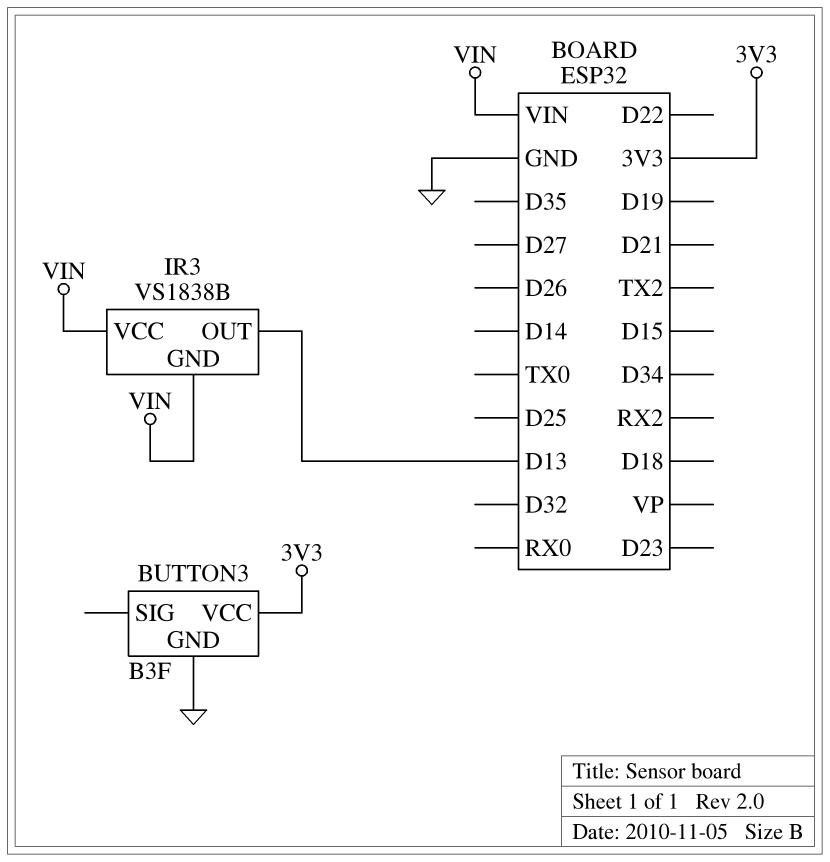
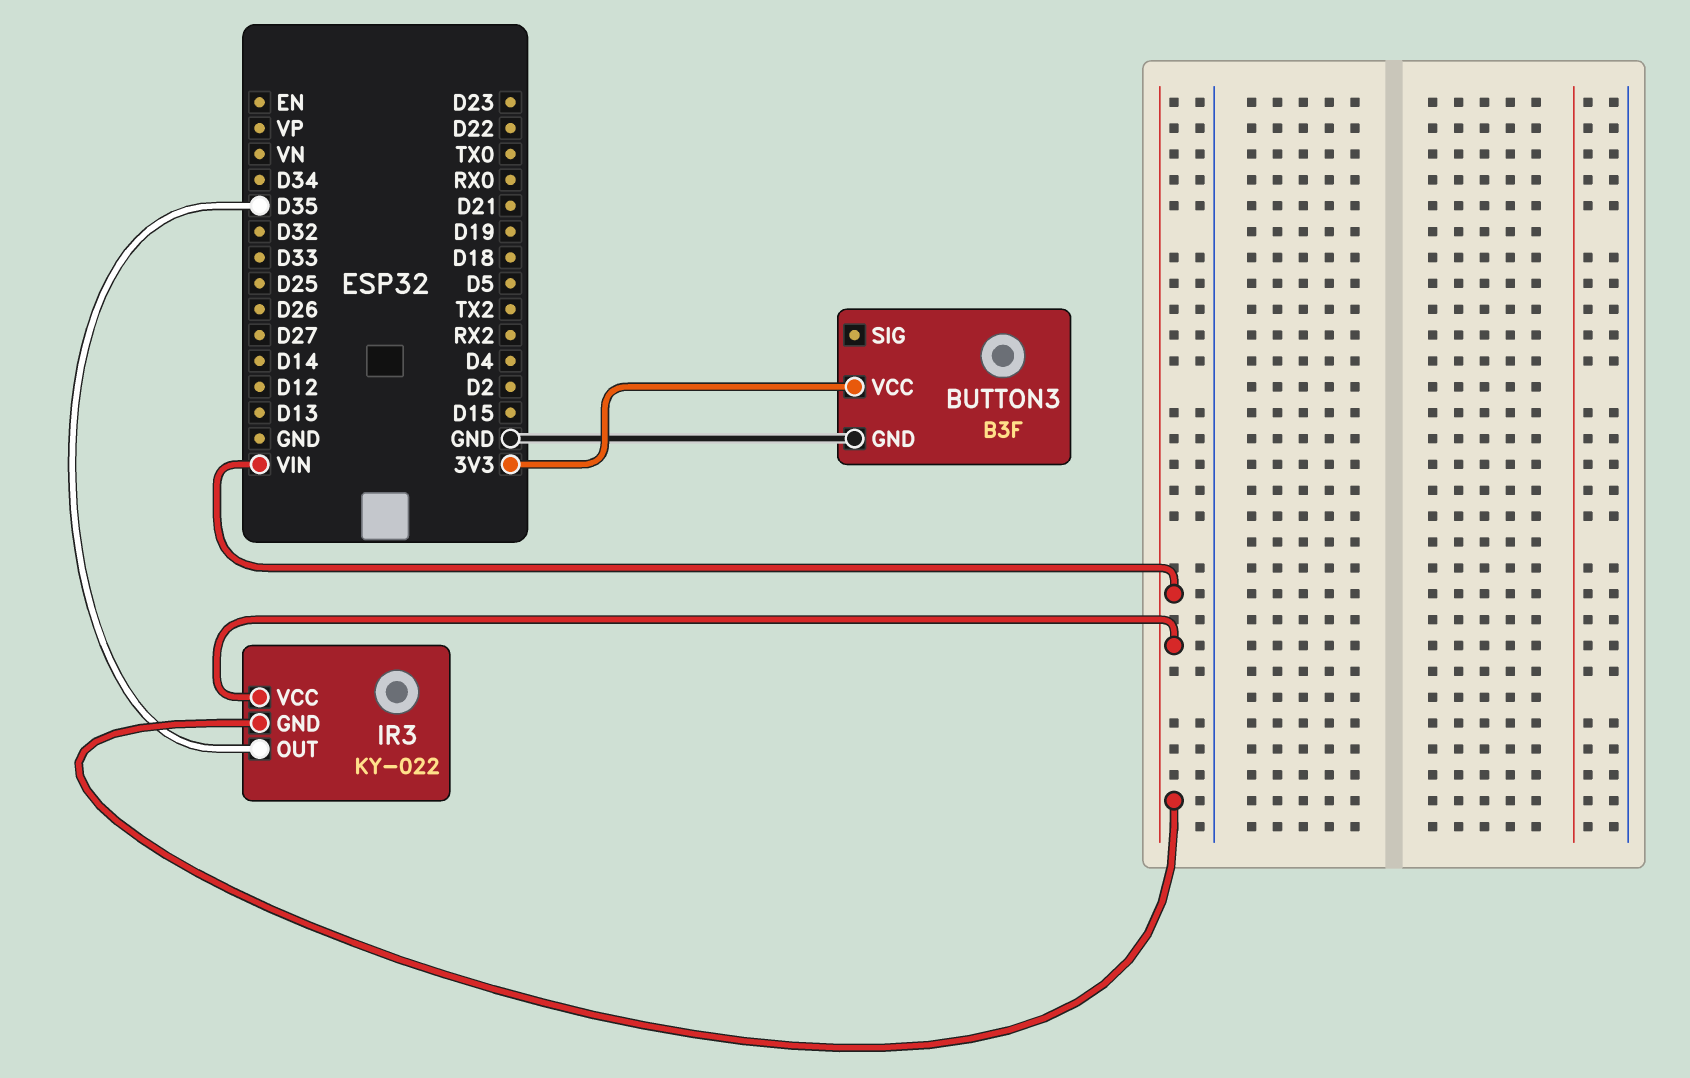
IR3: VS1838B -> KY-022
IR3 pin OUT: D13 -> D35

